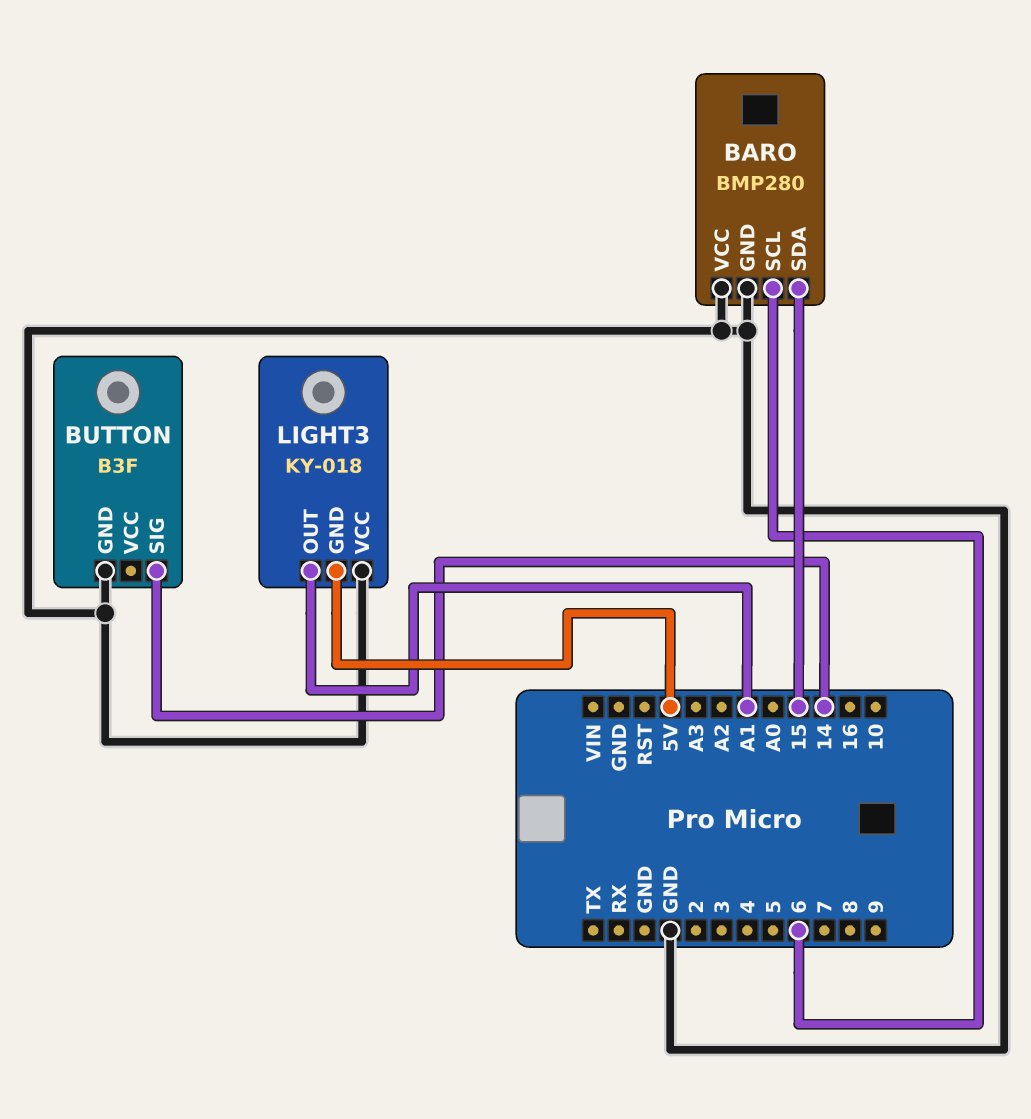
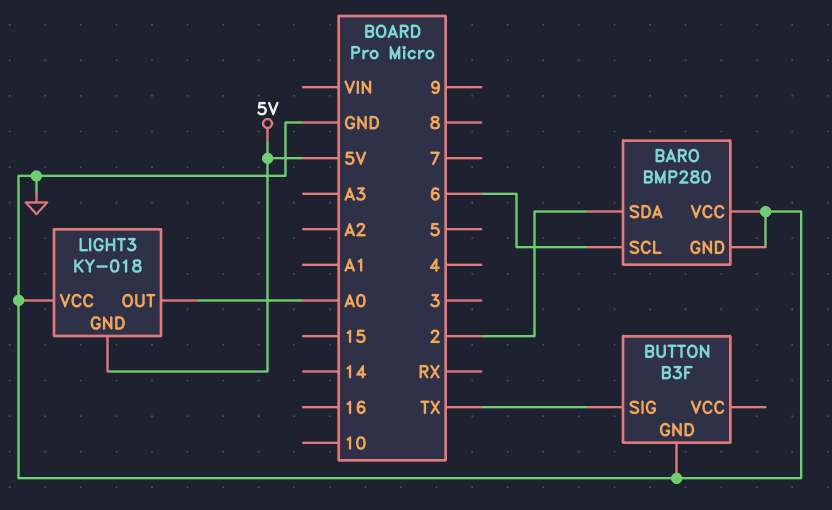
BARO pin SDA: 15 -> 2
BUTTON pin SIG: 14 -> TX
LIGHT3 pin OUT: A1 -> A0

